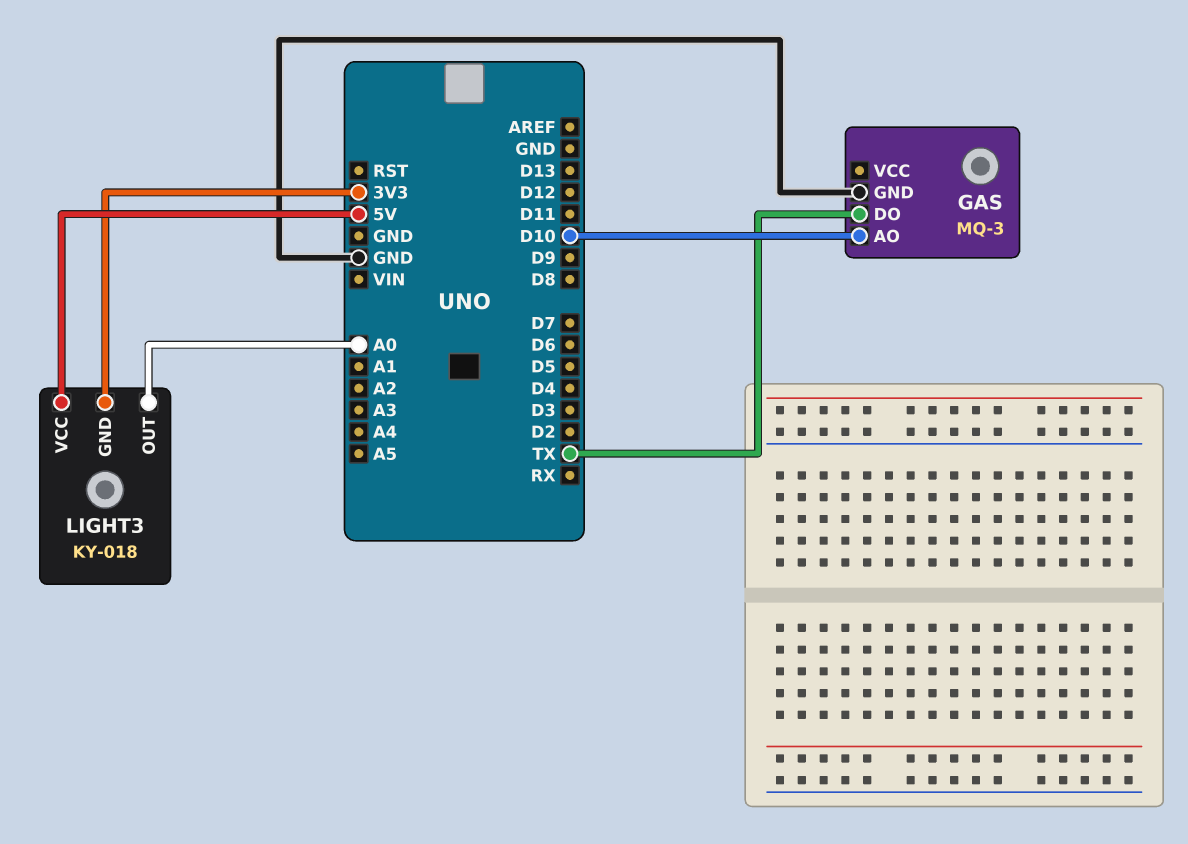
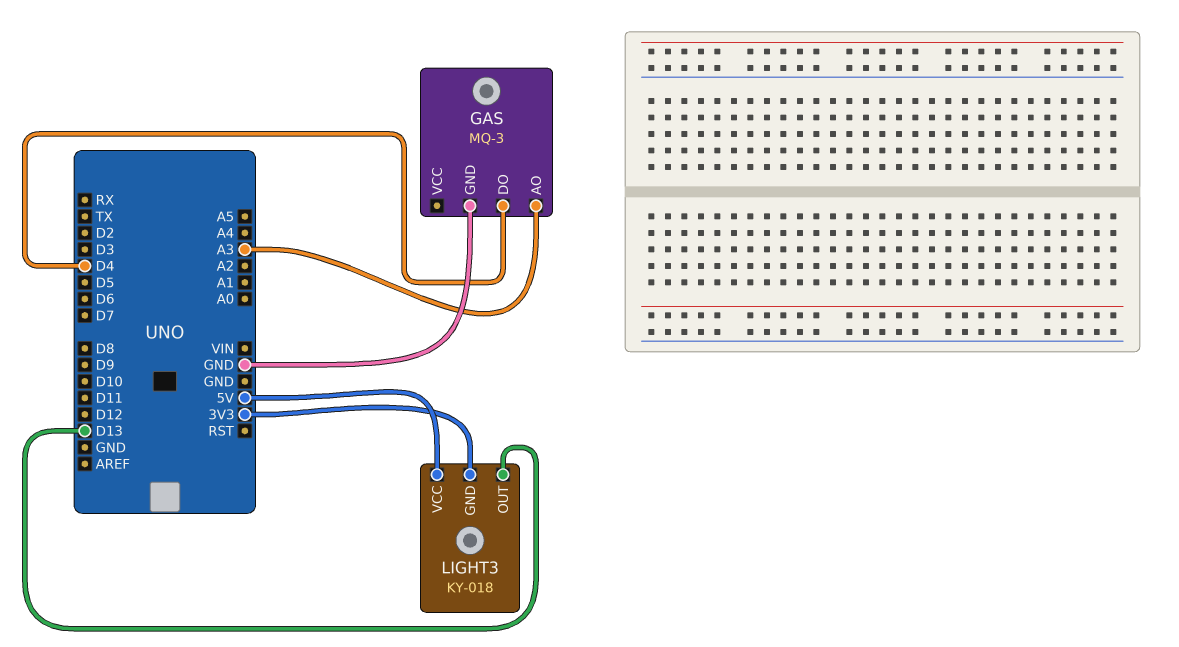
GAS pin AO: D10 -> A3
GAS pin DO: TX -> D4
LIGHT3 pin OUT: A0 -> D13

